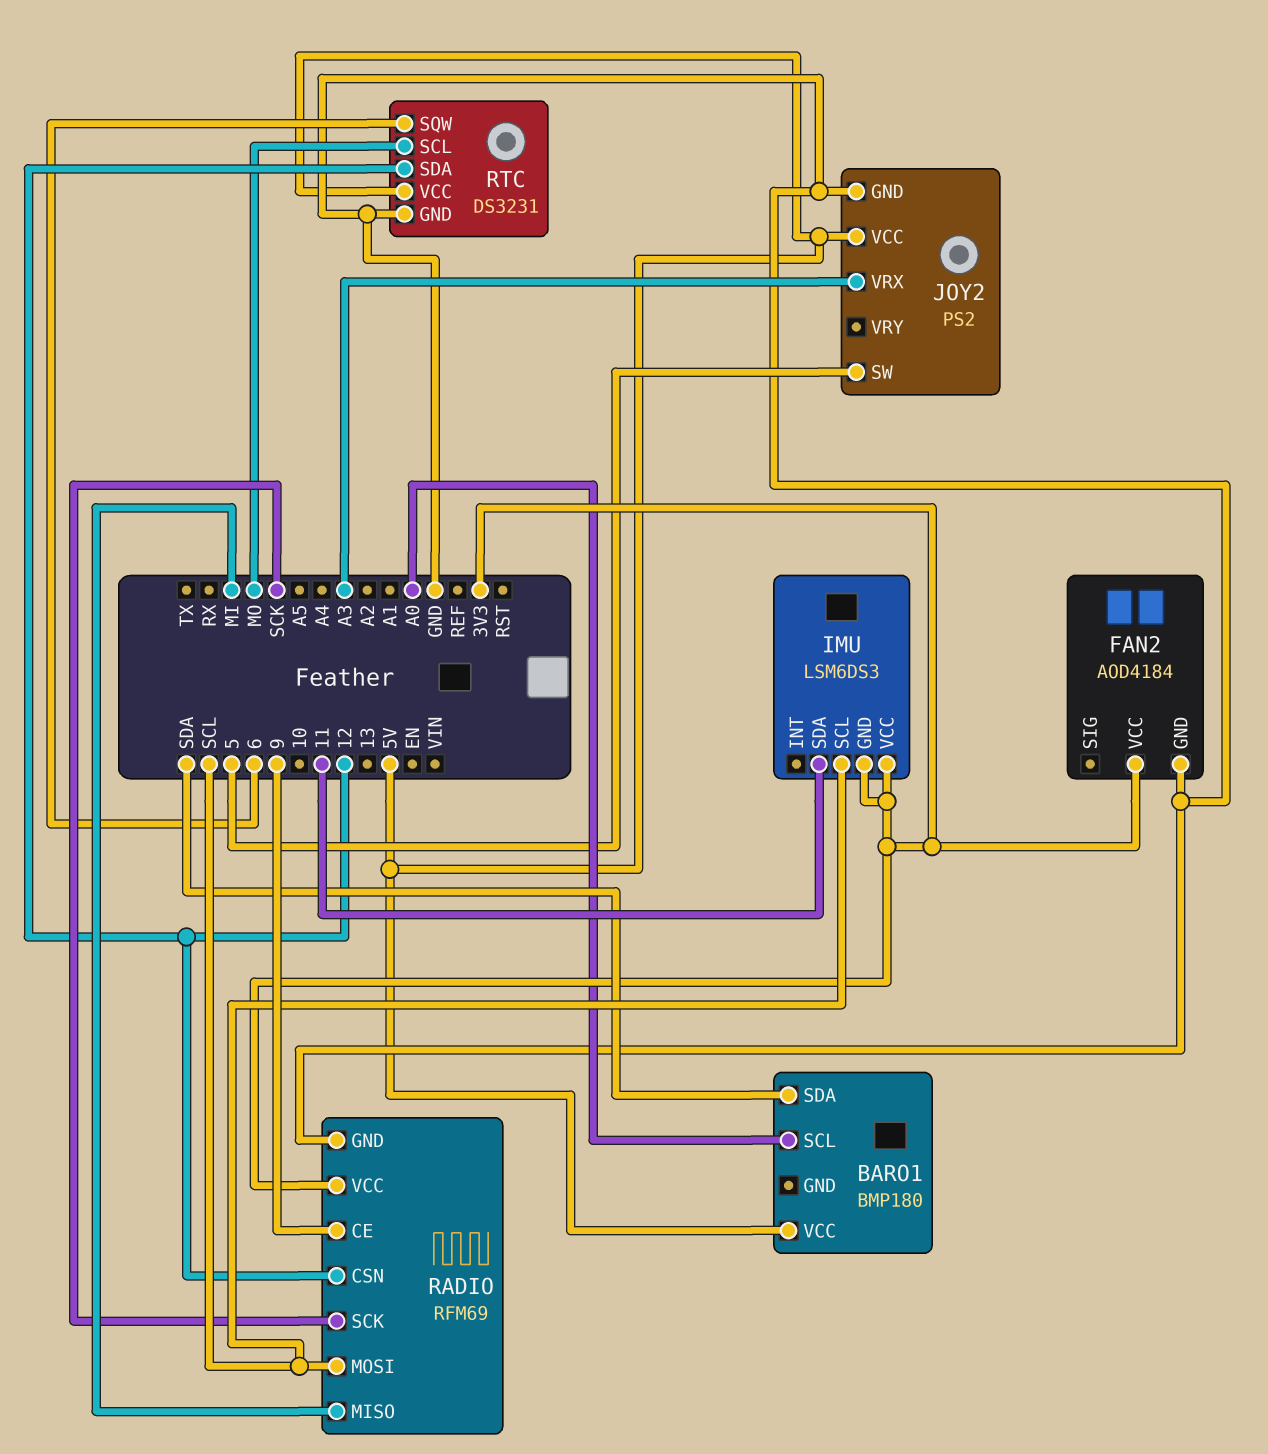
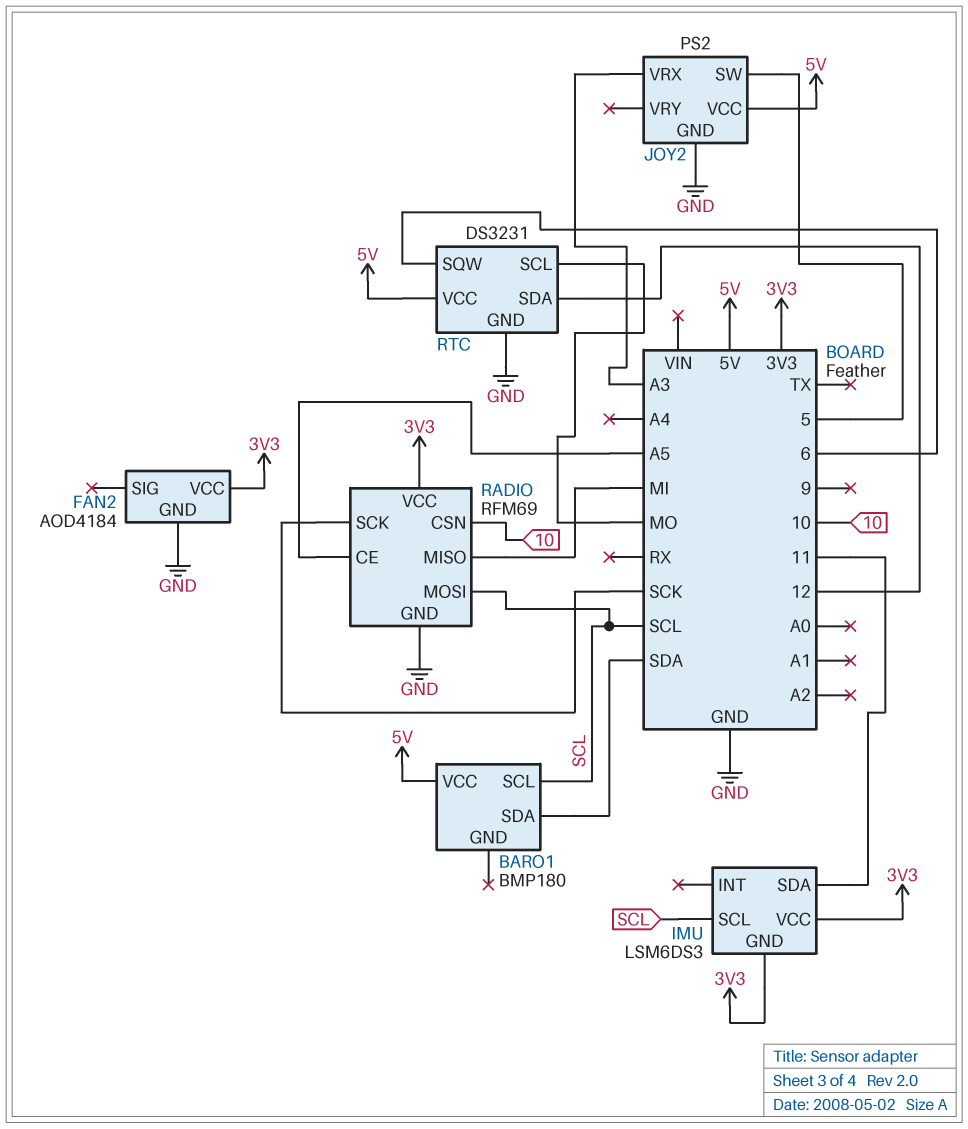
BARO1 pin SCL: A0 -> SCL
RADIO pin CE: 9 -> A5
RADIO pin CSN: 12 -> 10

